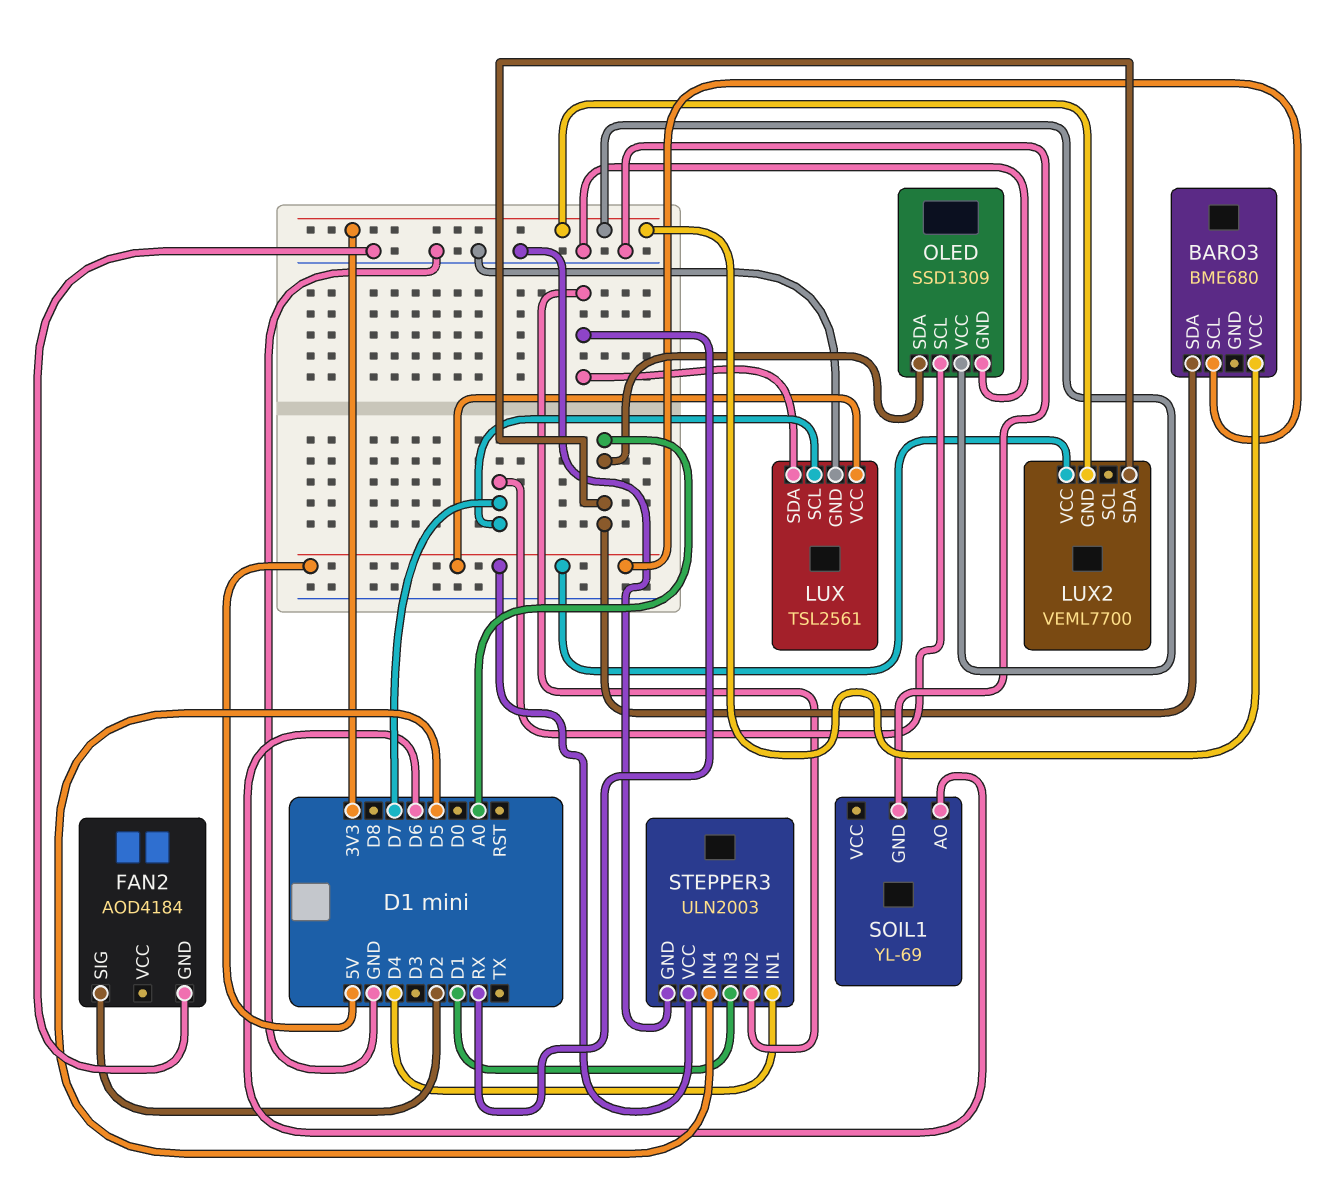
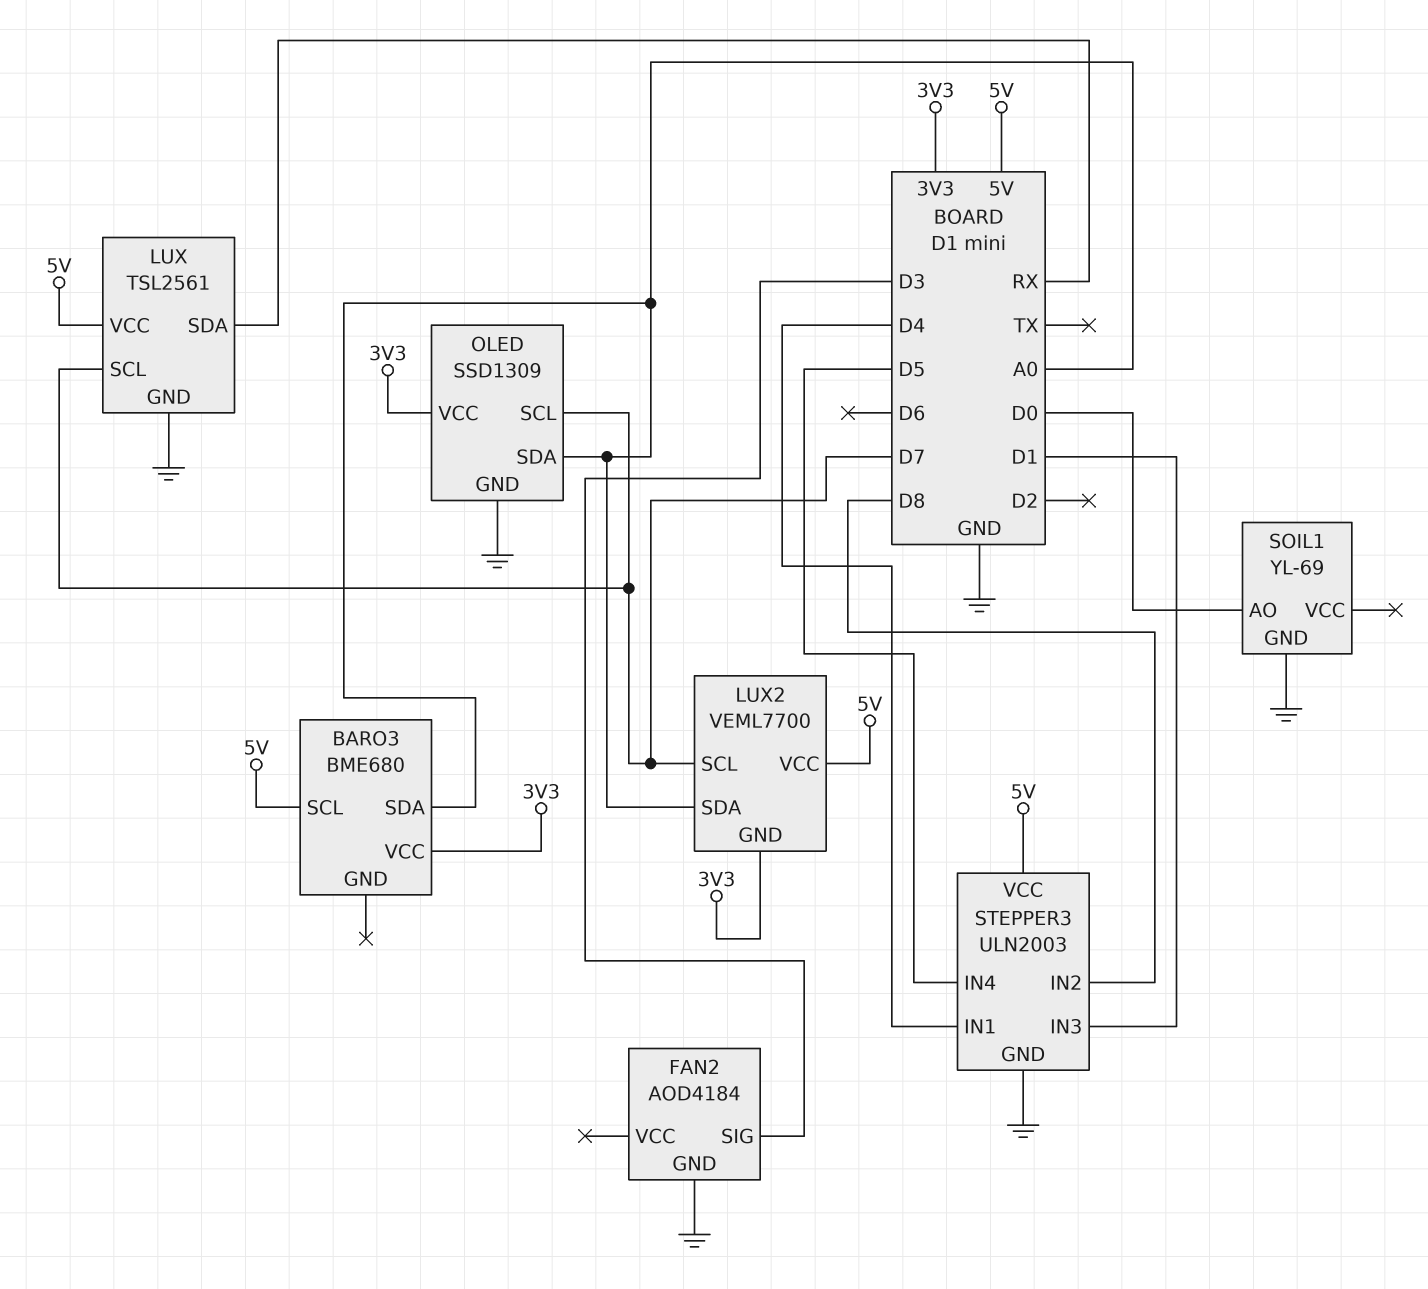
FAN2 pin SIG: D2 -> D3
LUX2 pin SCL: none -> D7
SOIL1 pin AO: D6 -> D0
STEPPER3 pin IN2: RX -> D8

